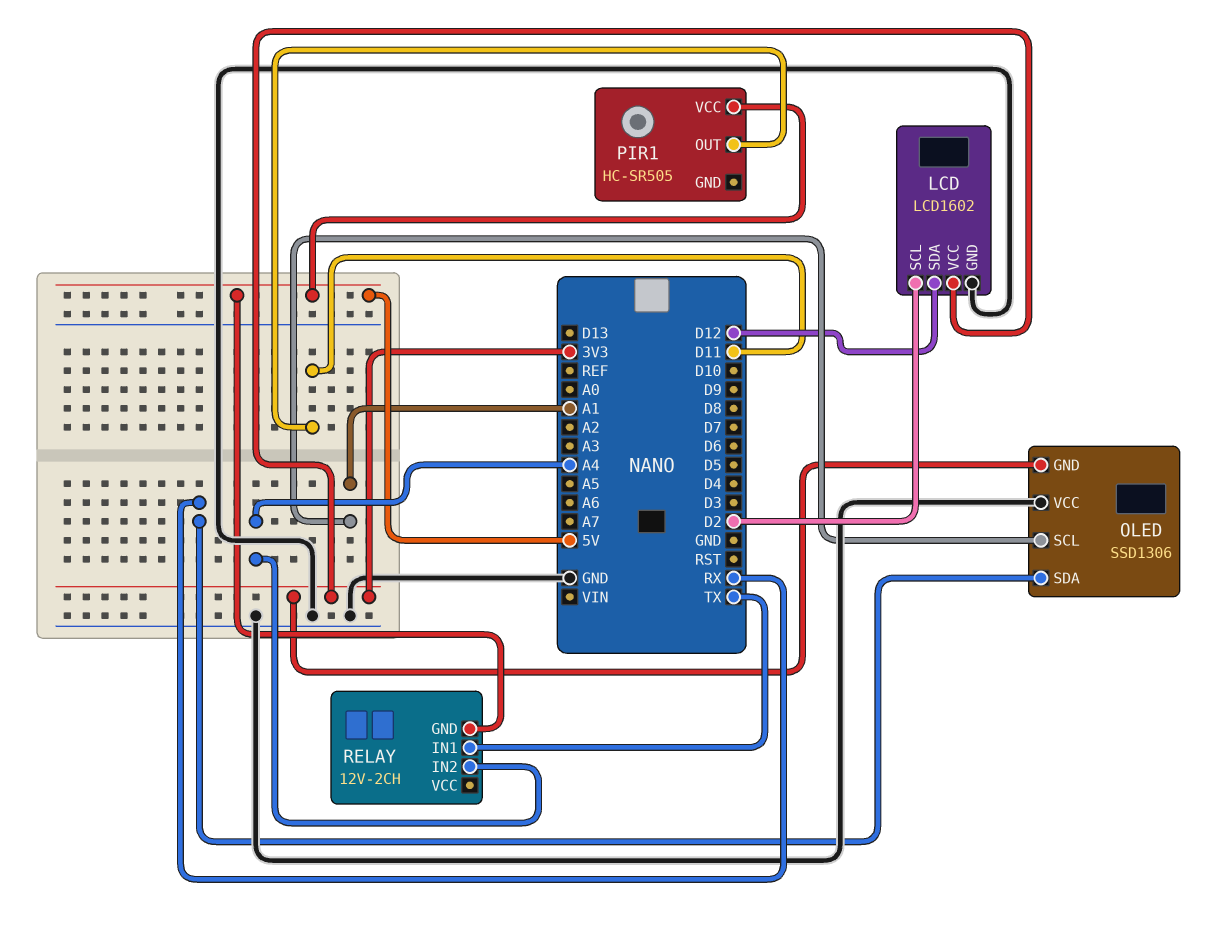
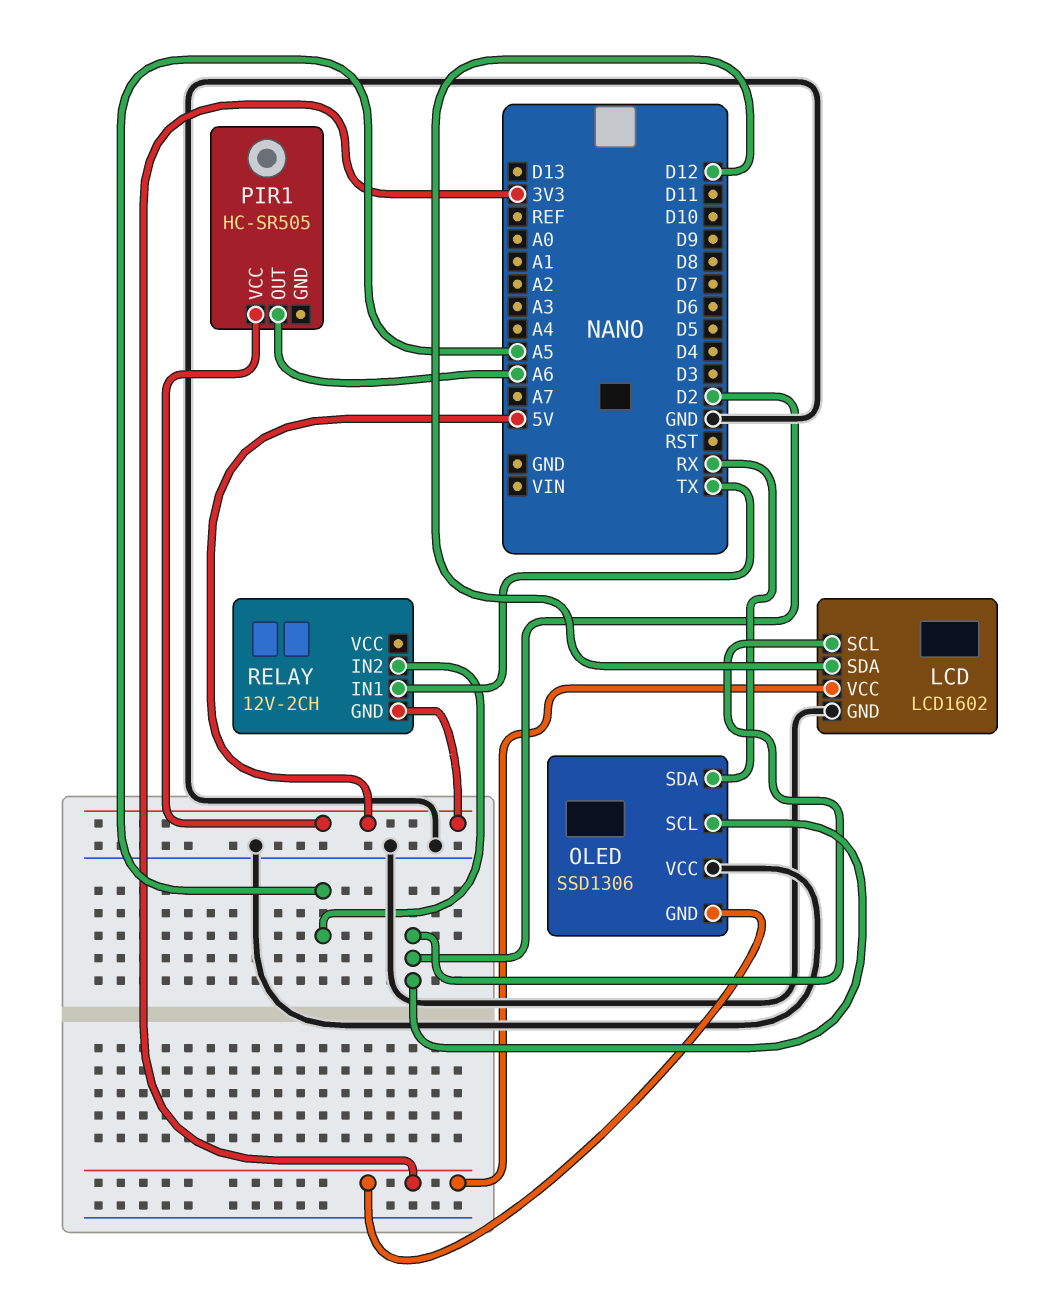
OLED pin SCL: A1 -> D2
PIR1 pin OUT: D11 -> A6
RELAY pin IN2: A4 -> A5

